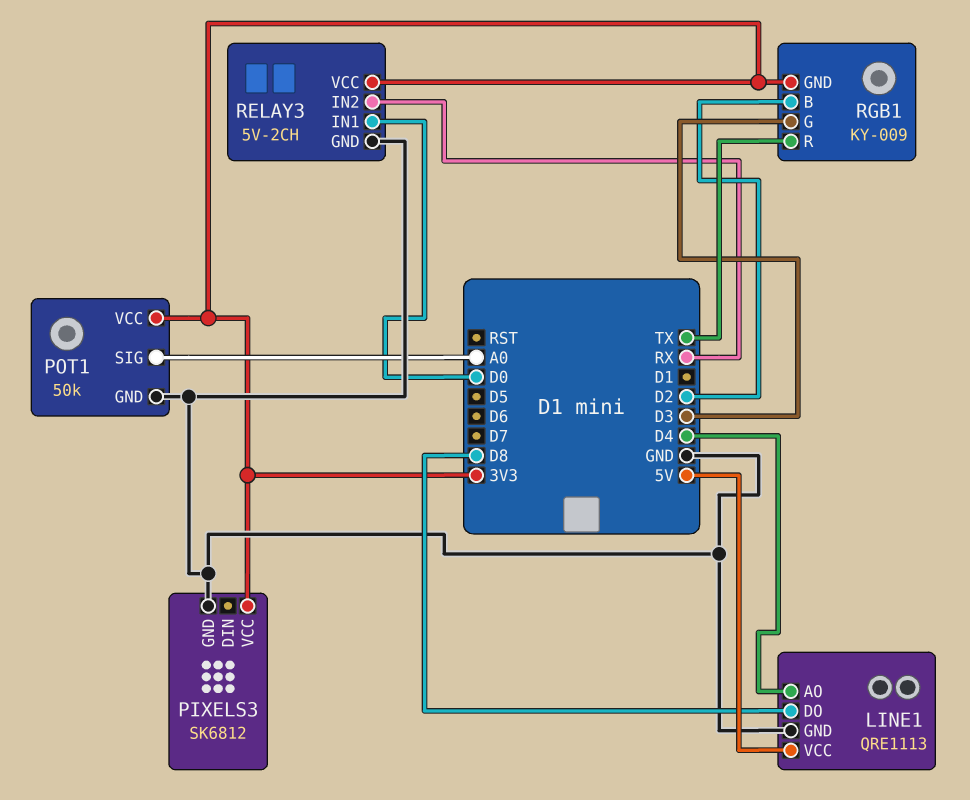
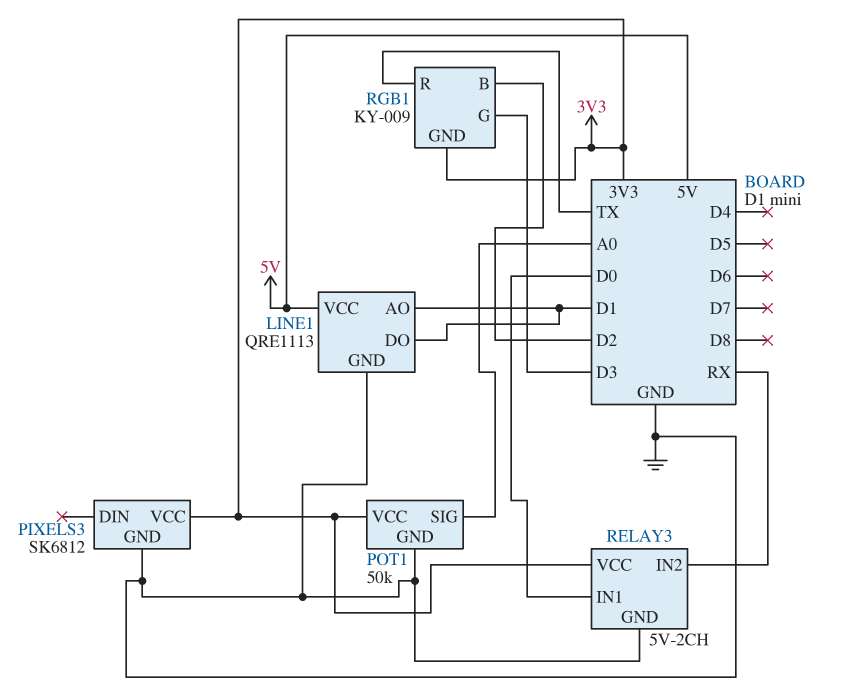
LINE1 pin AO: D4 -> D1
LINE1 pin DO: D8 -> D1

